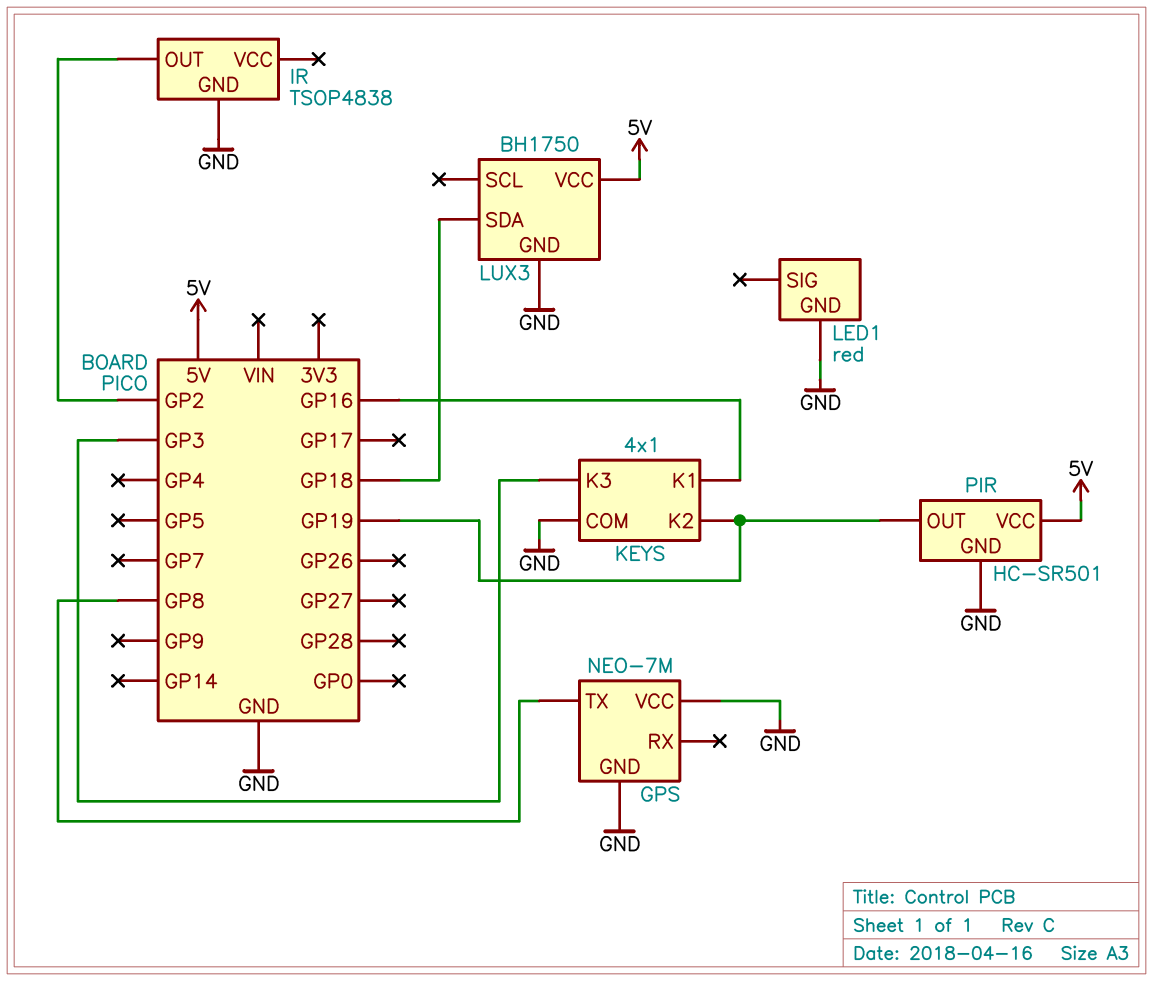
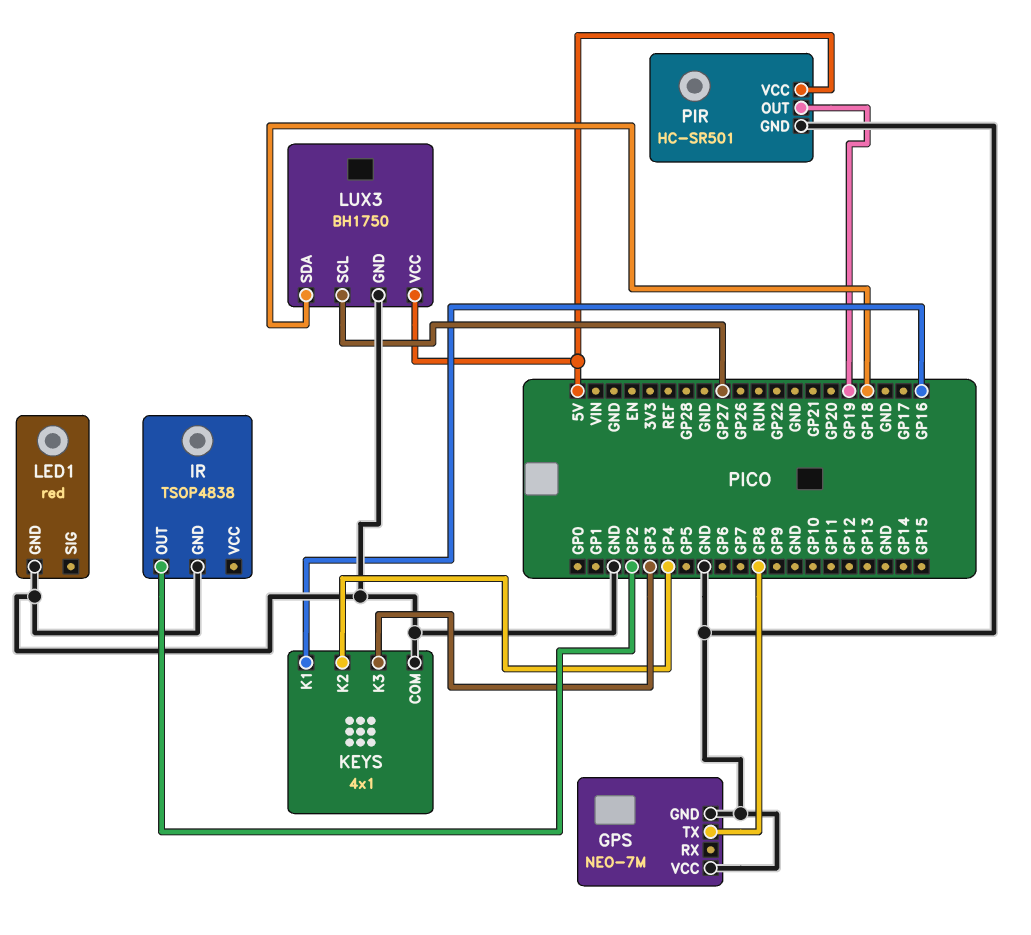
KEYS pin K2: GP19 -> GP4
LUX3 pin SCL: none -> GP27

